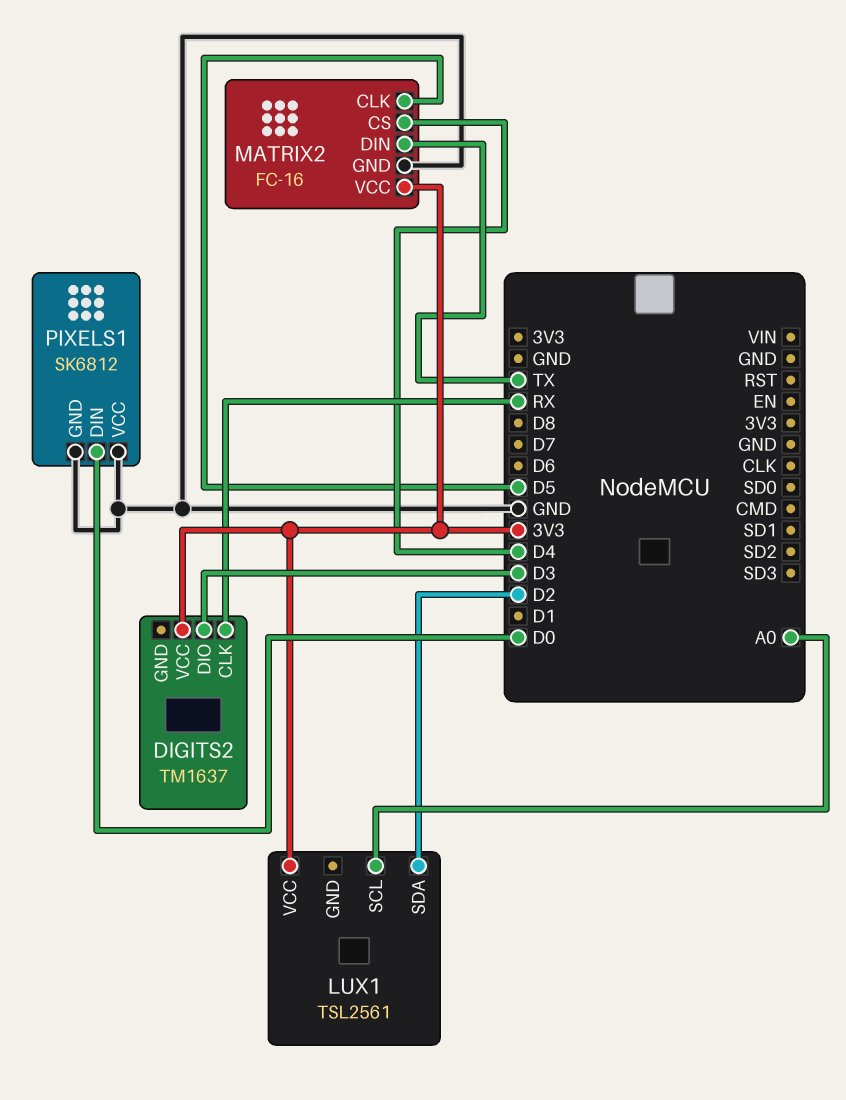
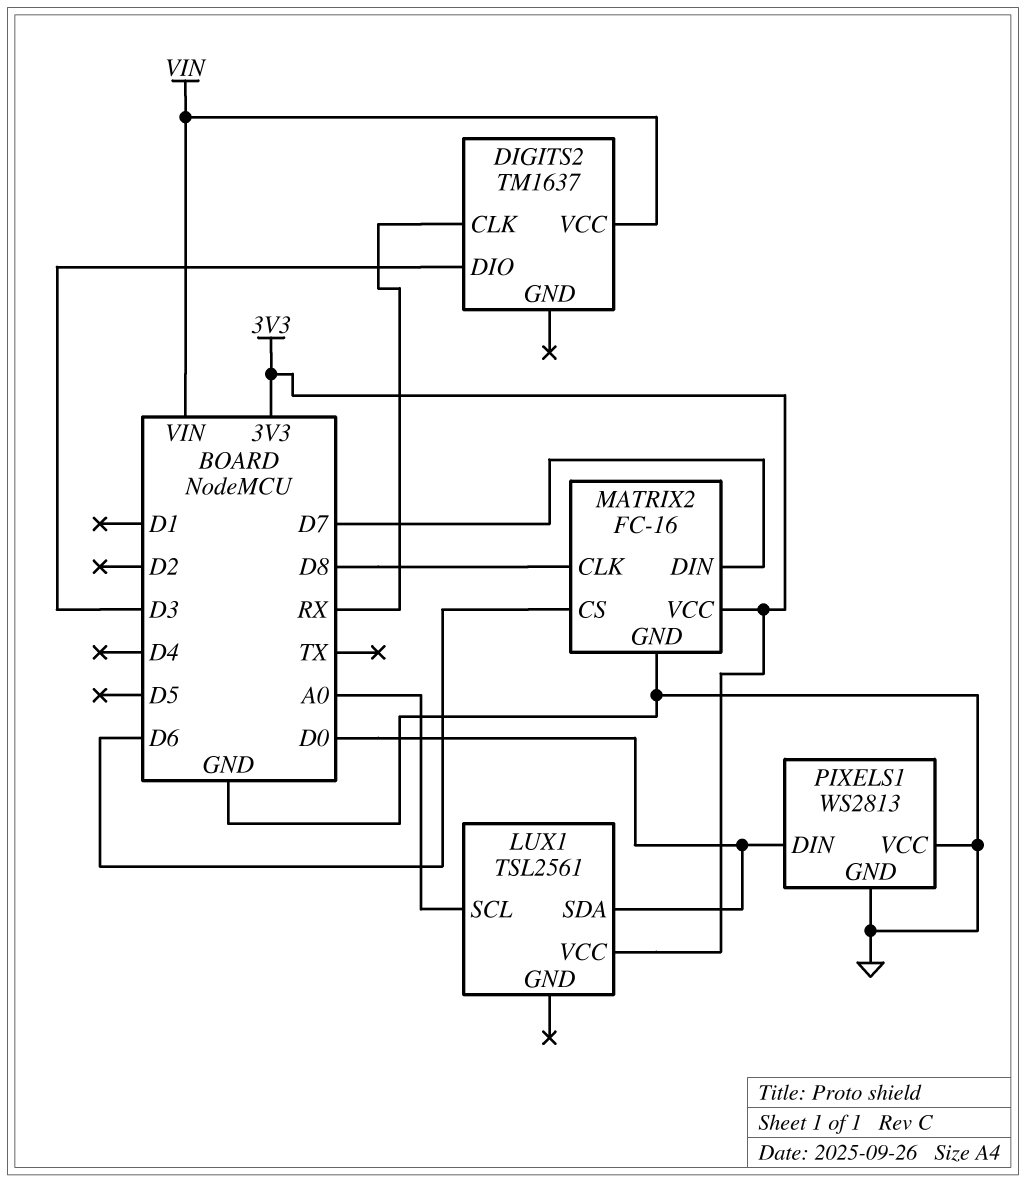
DIGITS2 pin VCC: 3V3 -> VIN
LUX1 pin SDA: D2 -> D0
MATRIX2 pin CLK: D5 -> D8
MATRIX2 pin CS: D4 -> D6
MATRIX2 pin DIN: TX -> D7
PIXELS1: SK6812 -> WS2813

